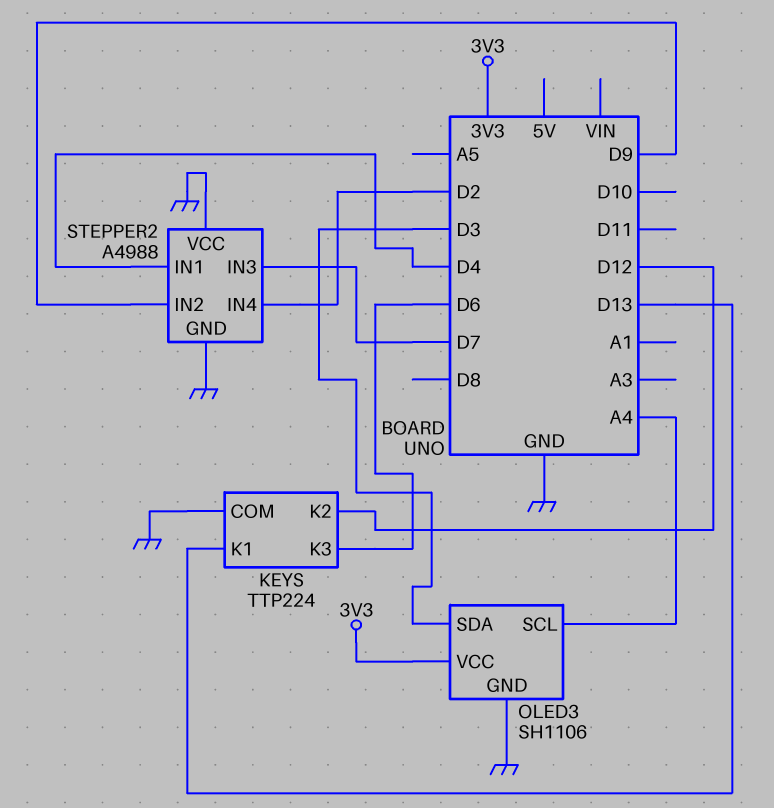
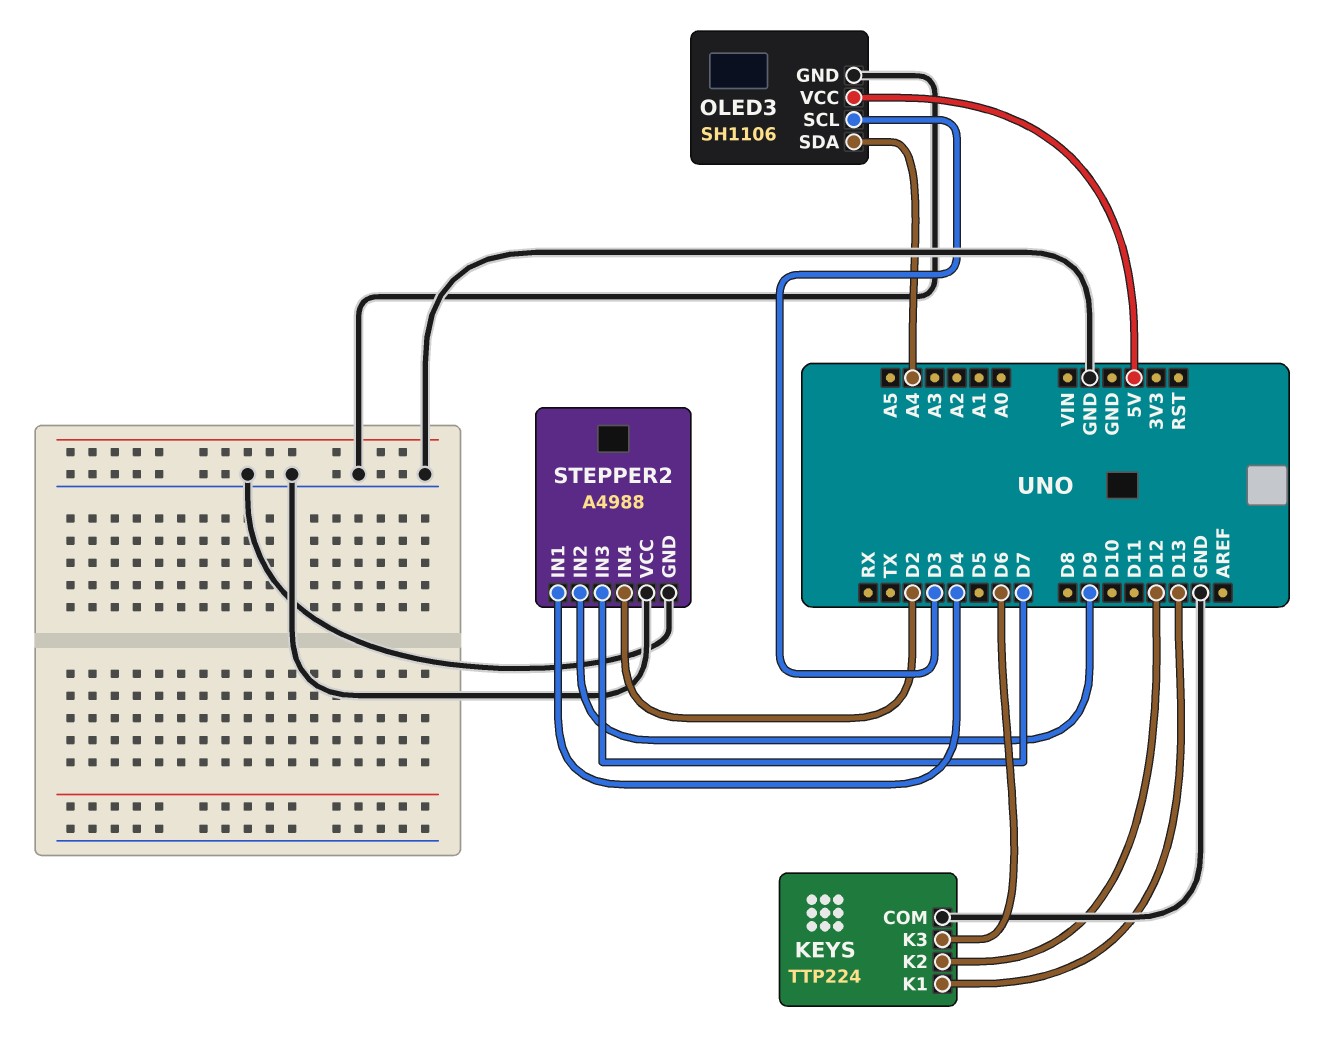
OLED3 pin SCL: A4 -> D3
OLED3 pin SDA: D3 -> A4
OLED3 pin VCC: 3V3 -> 5V

